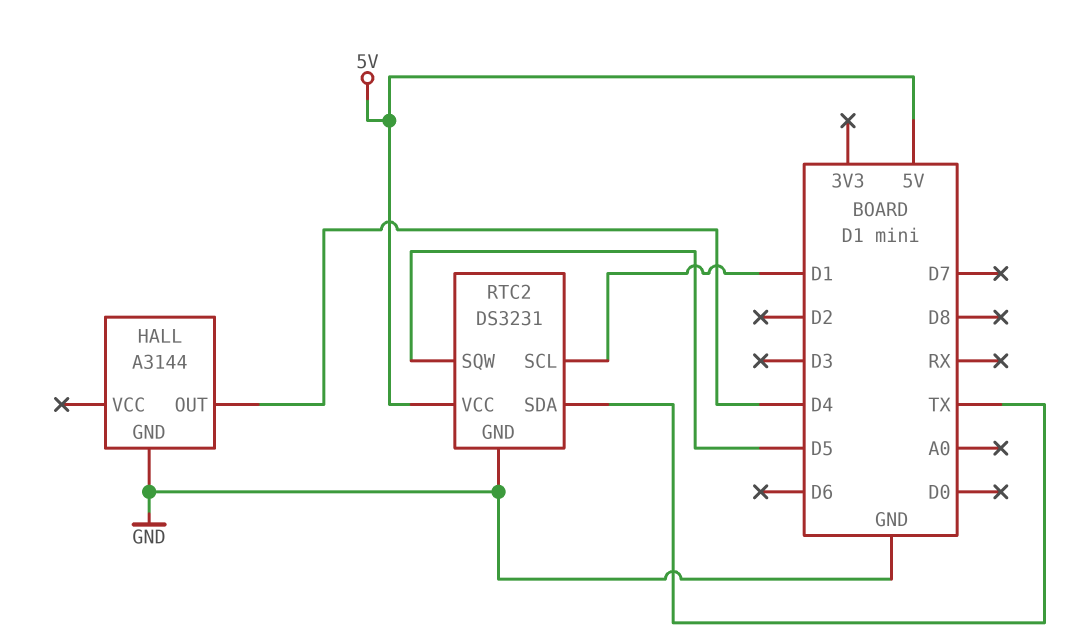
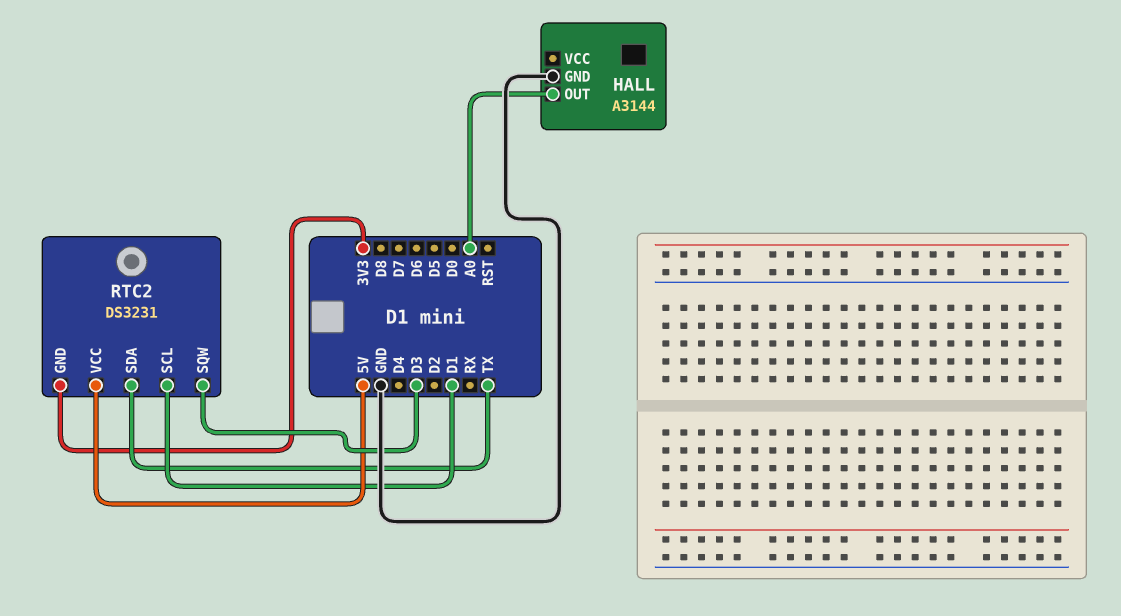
HALL pin OUT: D4 -> A0
RTC2 pin GND: GND -> 3V3
RTC2 pin SQW: D5 -> D3

